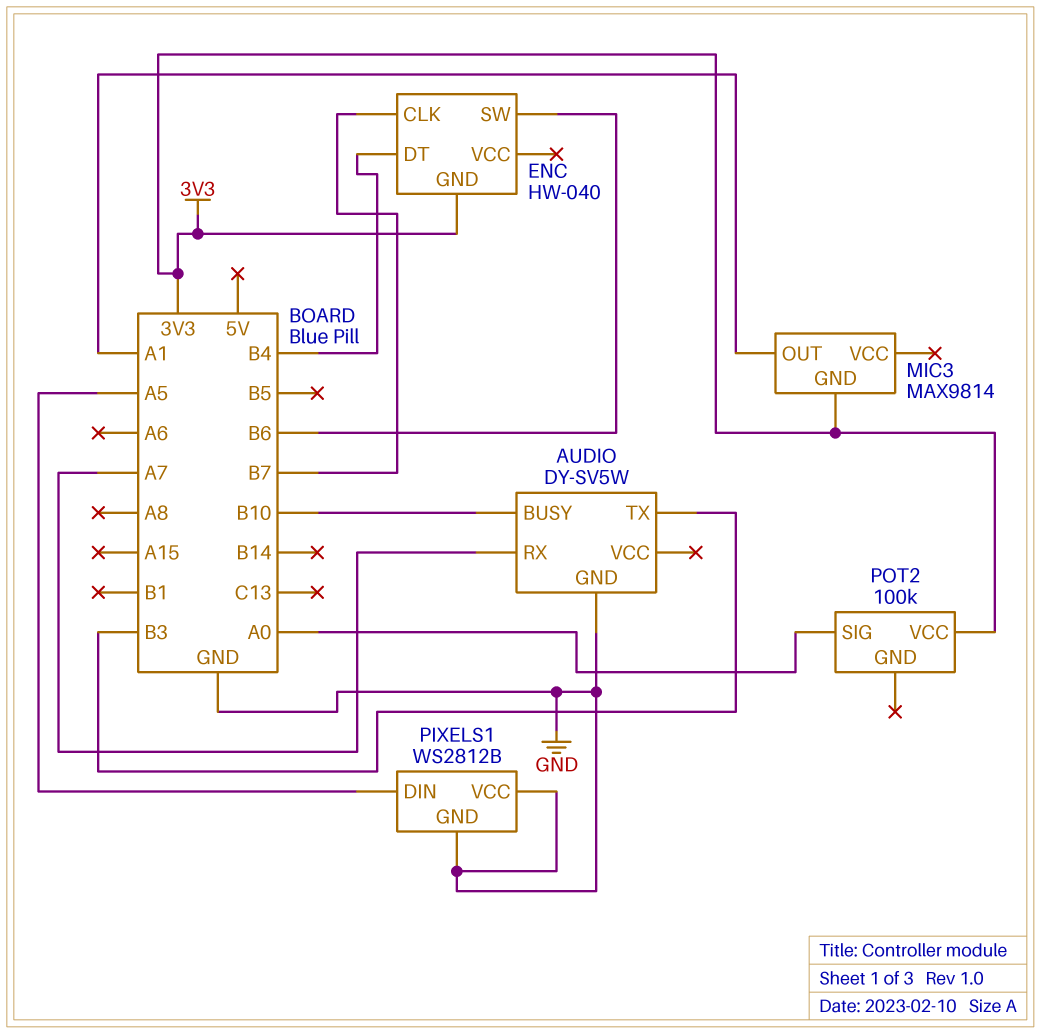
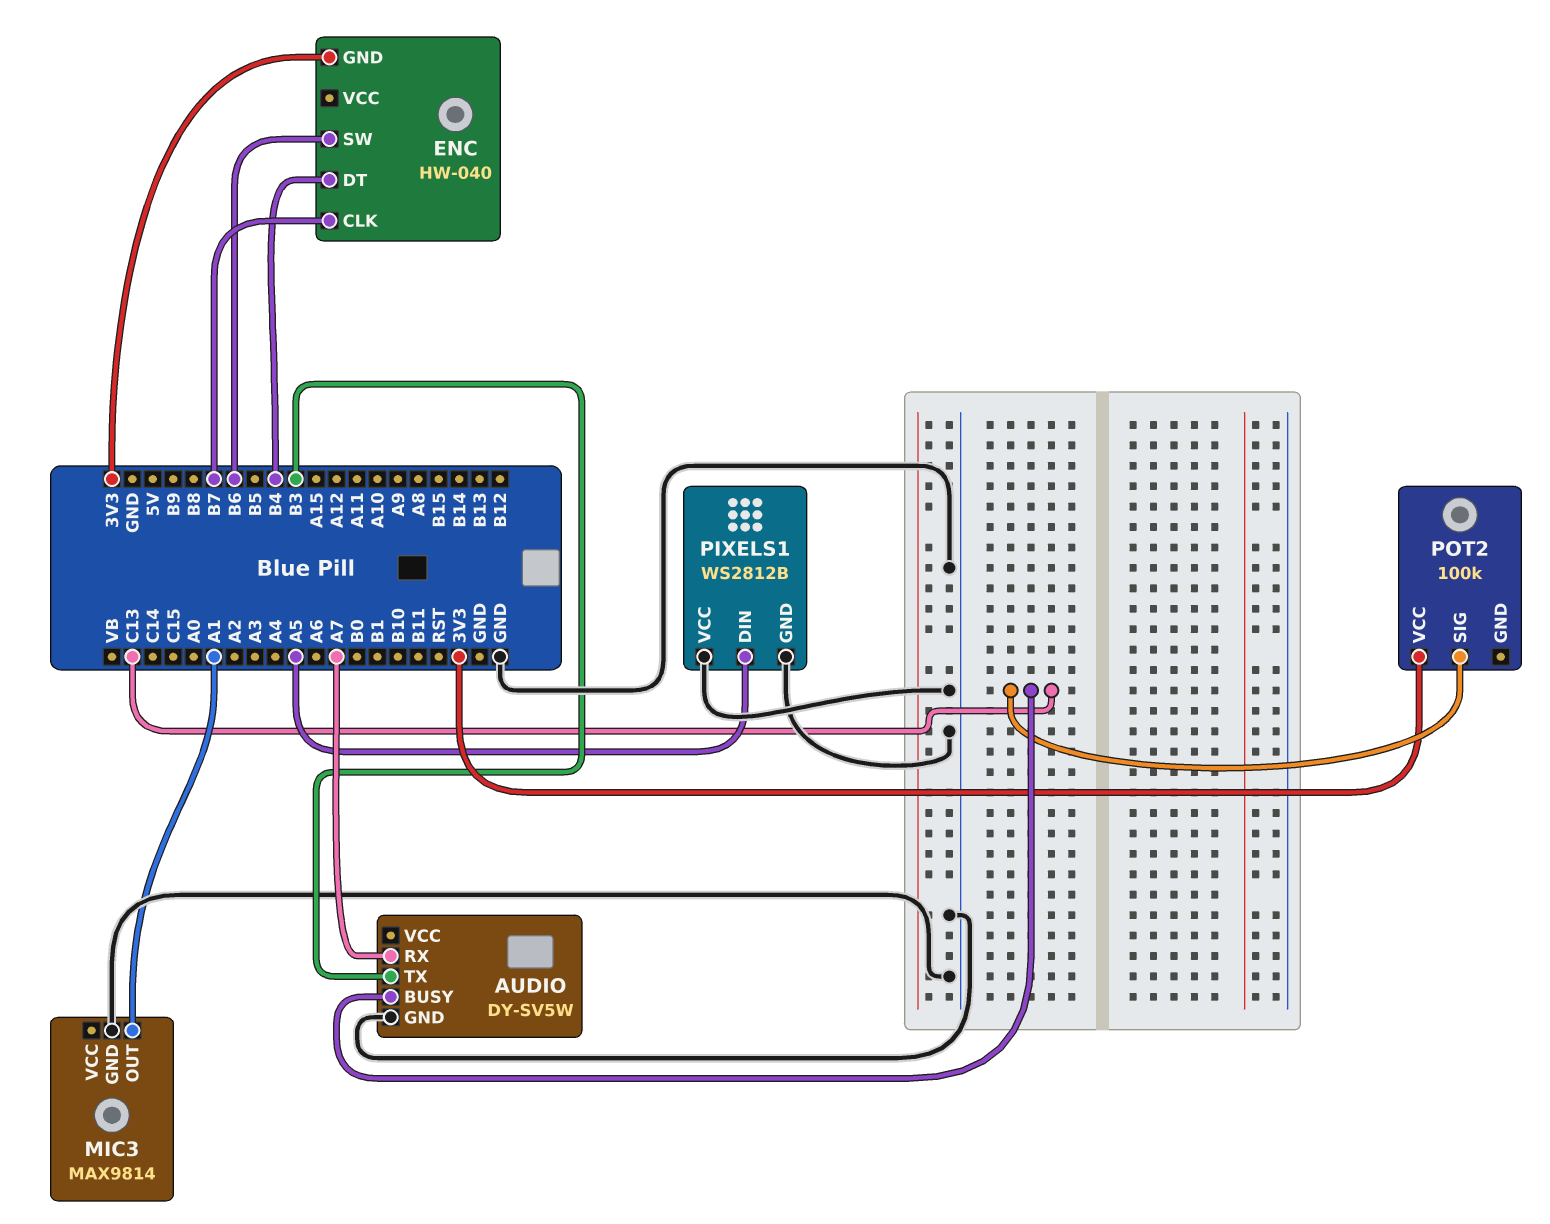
AUDIO pin BUSY: B10 -> C13
MIC3 pin GND: 3V3 -> GND
POT2 pin SIG: A0 -> C13

